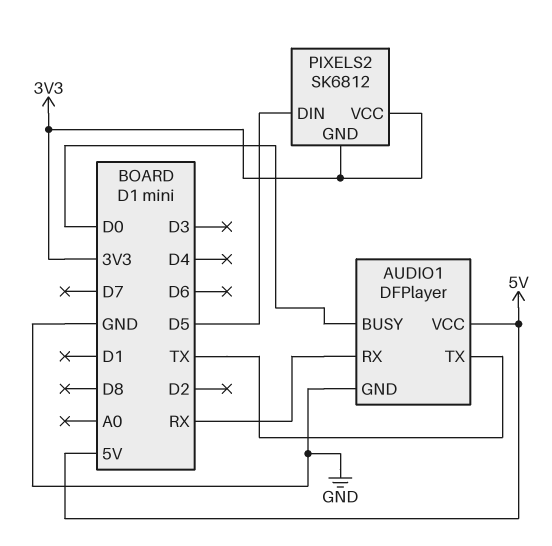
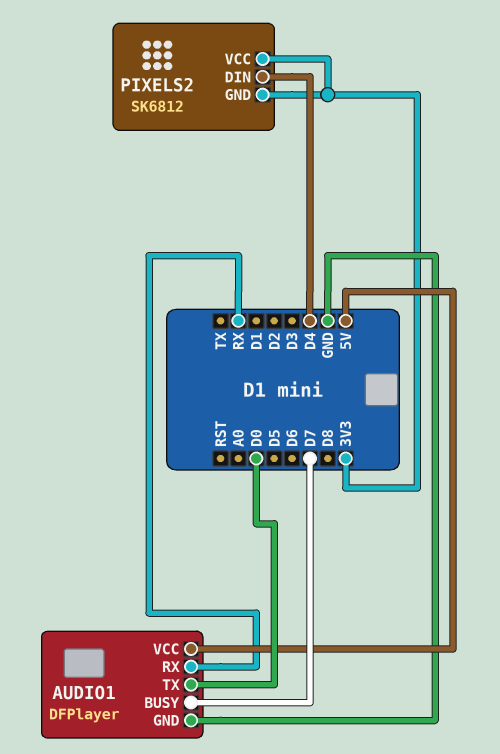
AUDIO1 pin BUSY: D0 -> D7
AUDIO1 pin TX: TX -> D0
PIXELS2 pin DIN: D5 -> D4

